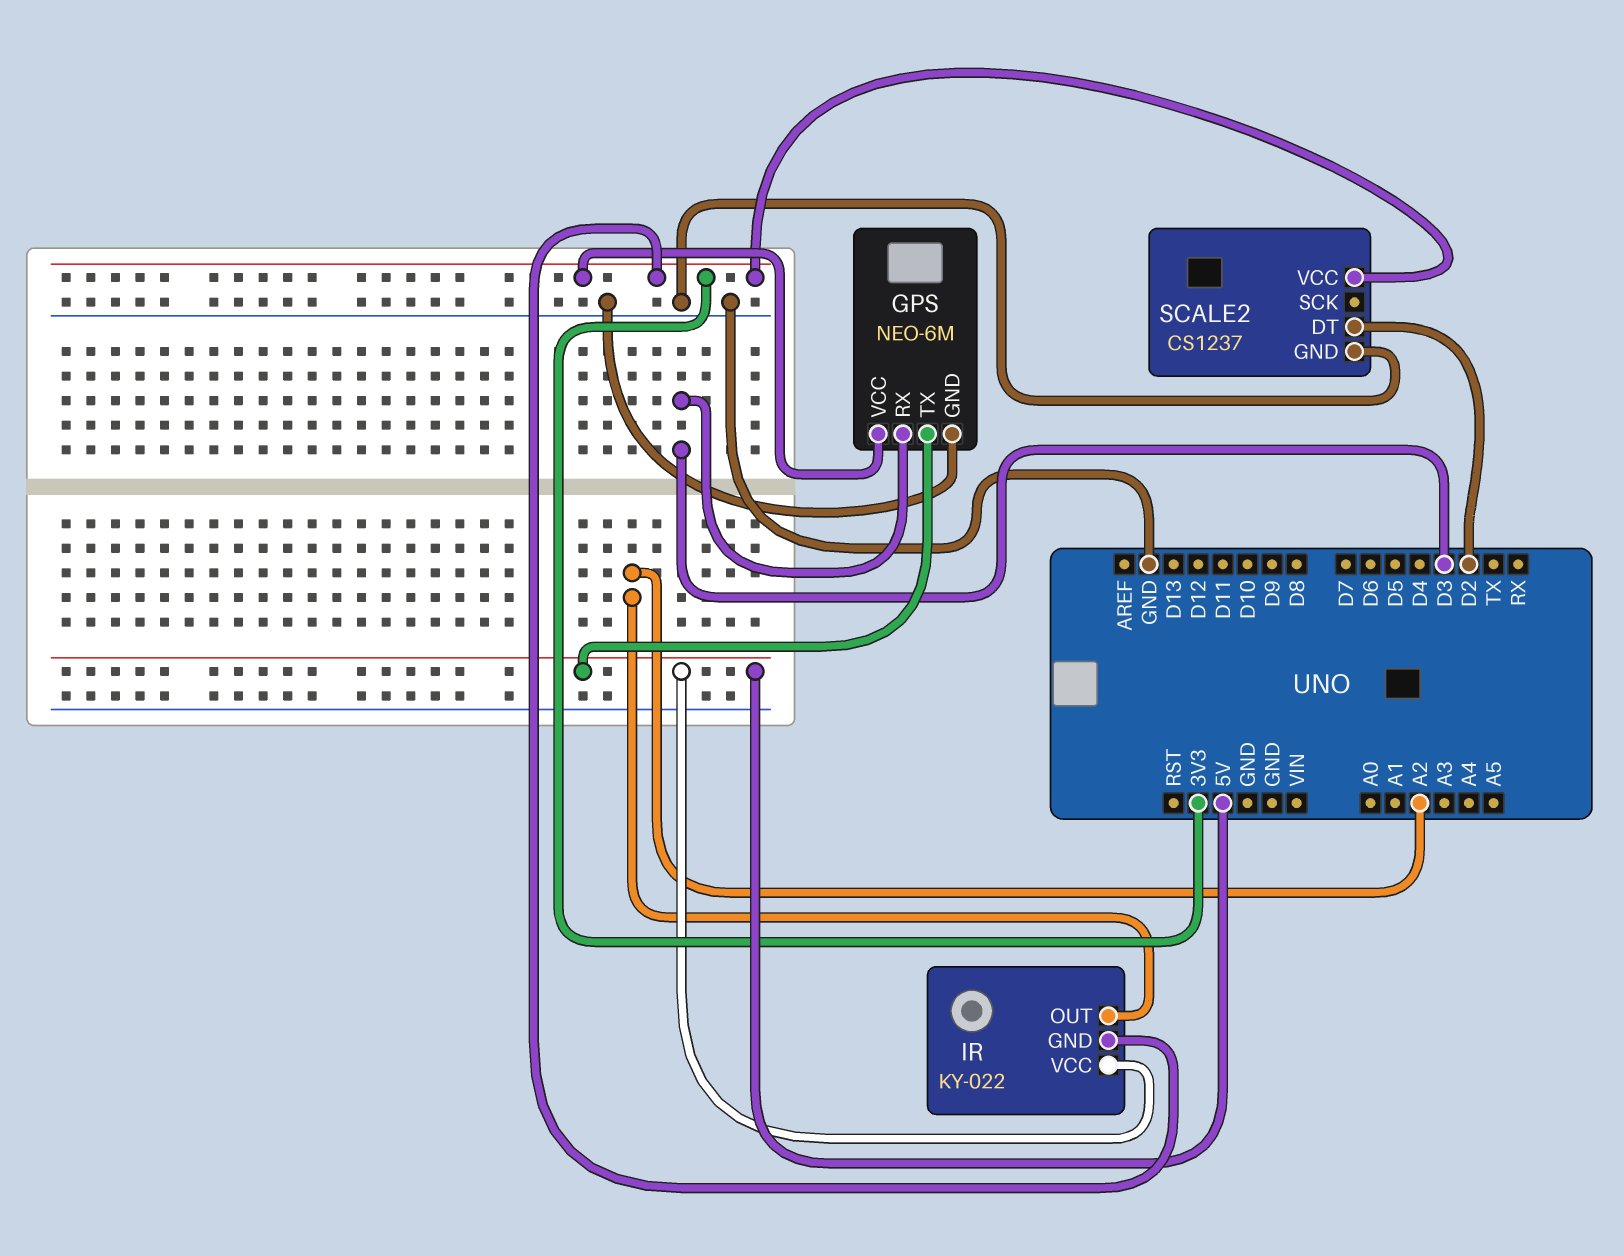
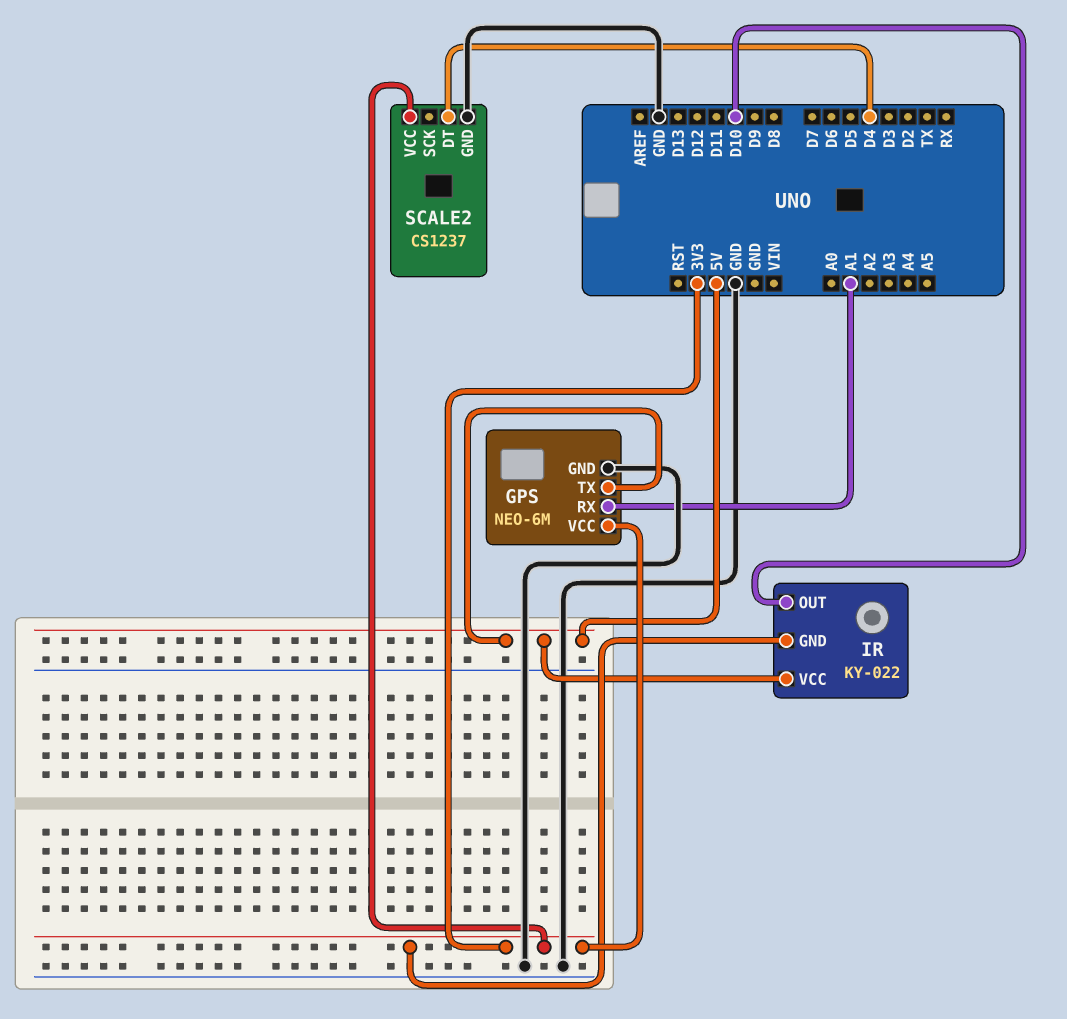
GPS pin RX: D3 -> A1
IR pin OUT: A2 -> D10
SCALE2 pin DT: D2 -> D4

